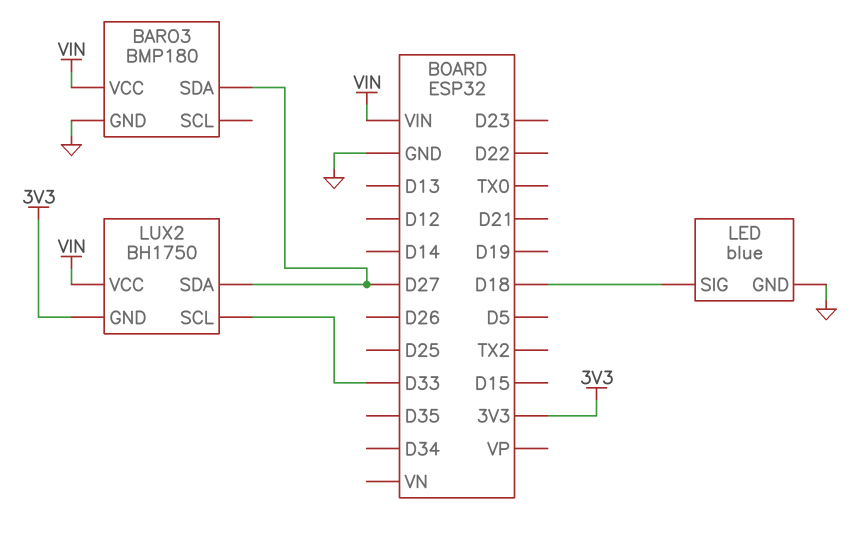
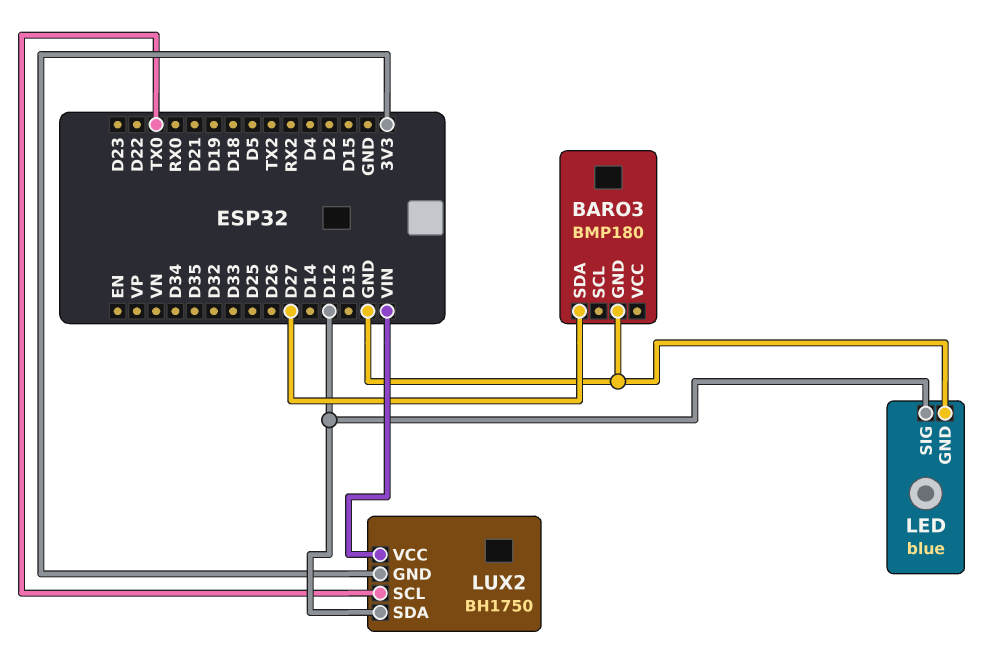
BARO3 pin VCC: VIN -> none
LED pin SIG: D18 -> D12
LUX2 pin SCL: D33 -> TX0
LUX2 pin SDA: D27 -> D12

